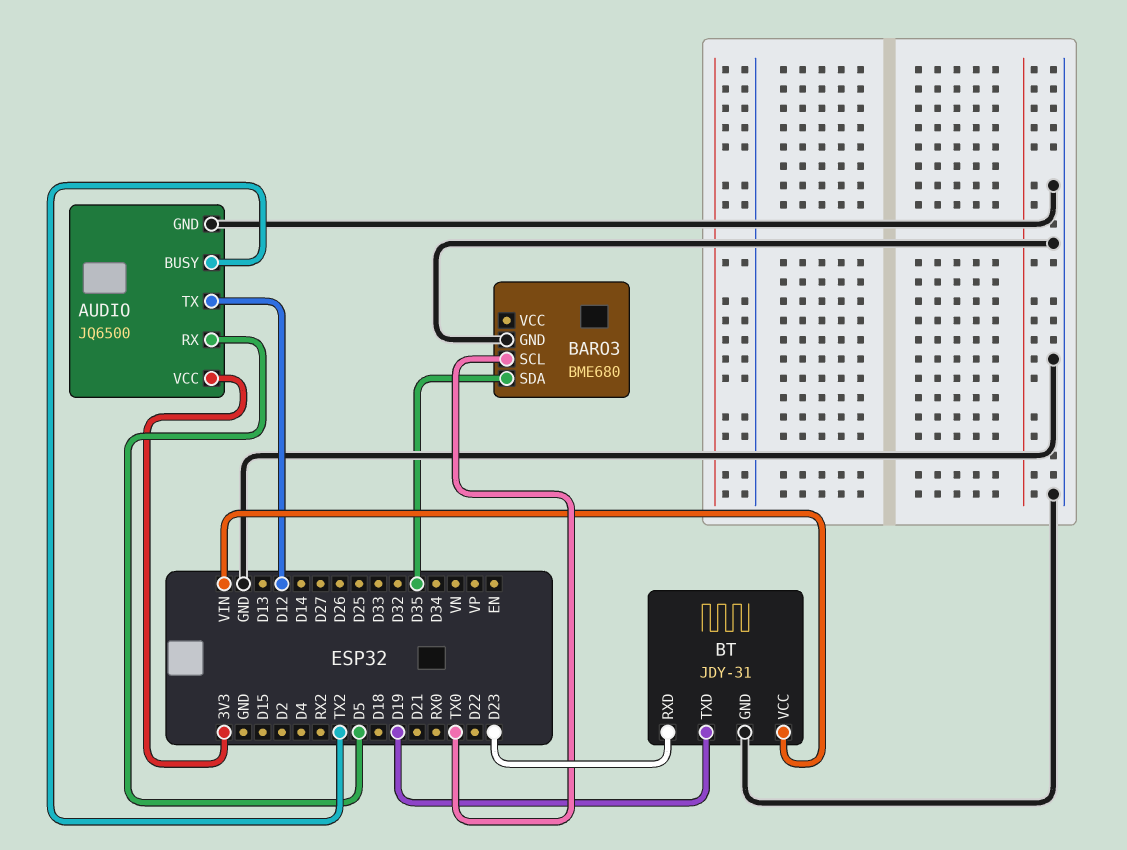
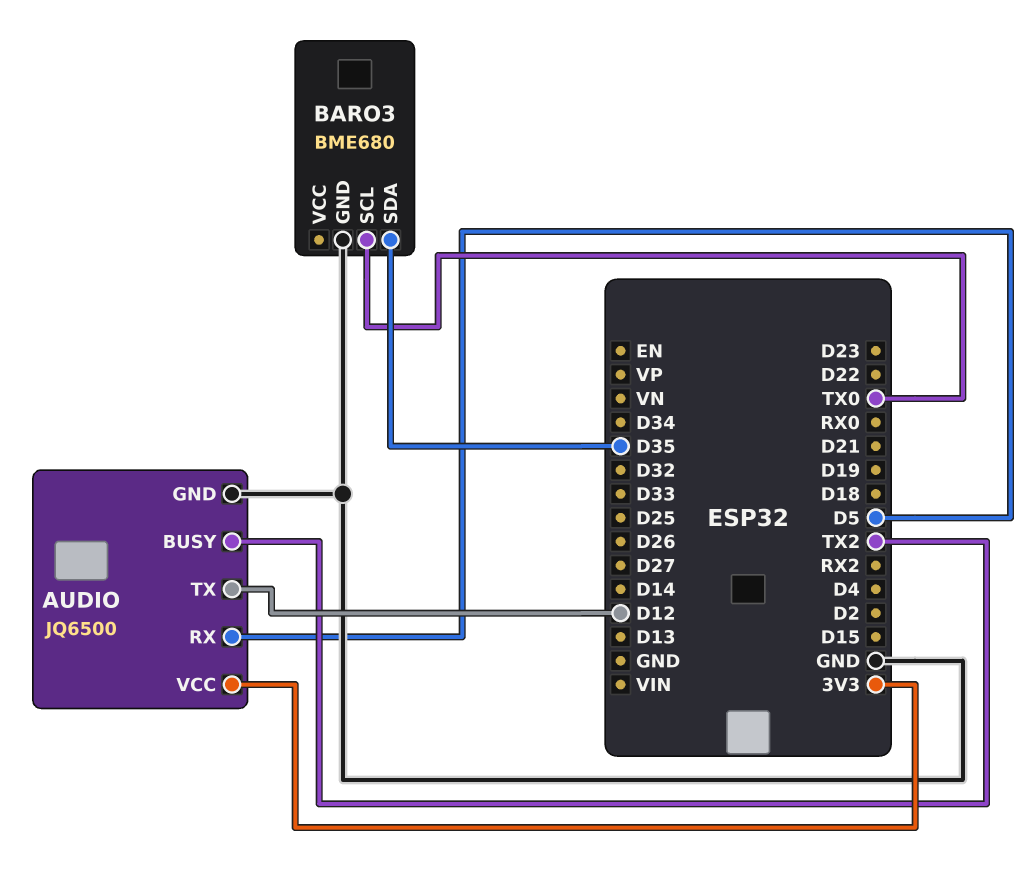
BT: JDY-31 -> none
BT pin GND: GND -> none
BT pin RXD: D23 -> none
BT pin TXD: D19 -> none
BT pin VCC: VIN -> none

